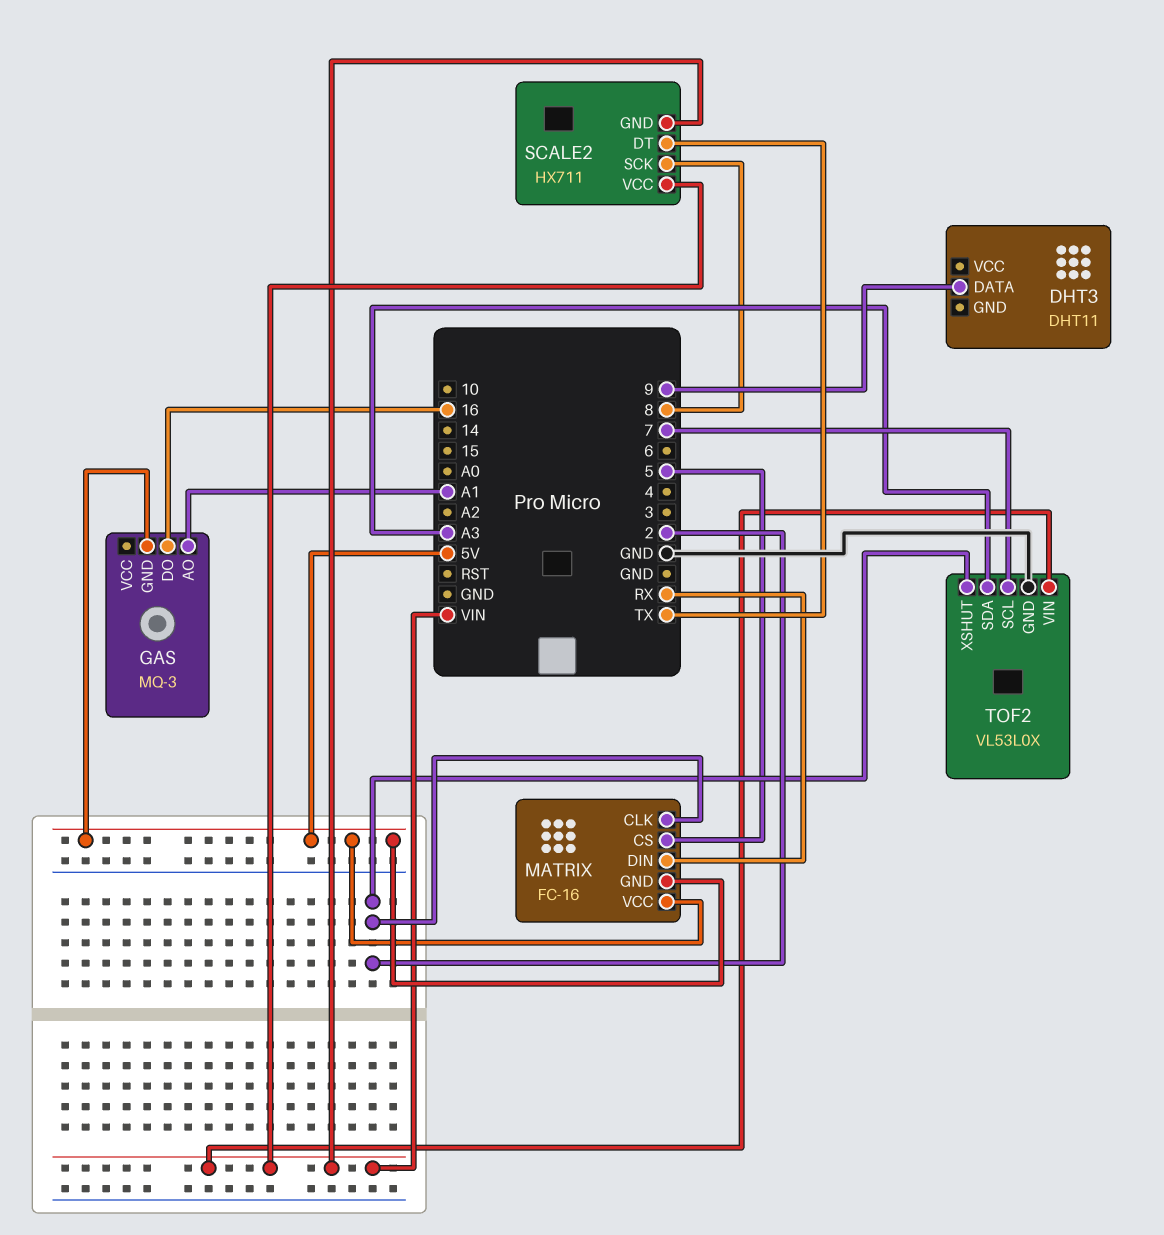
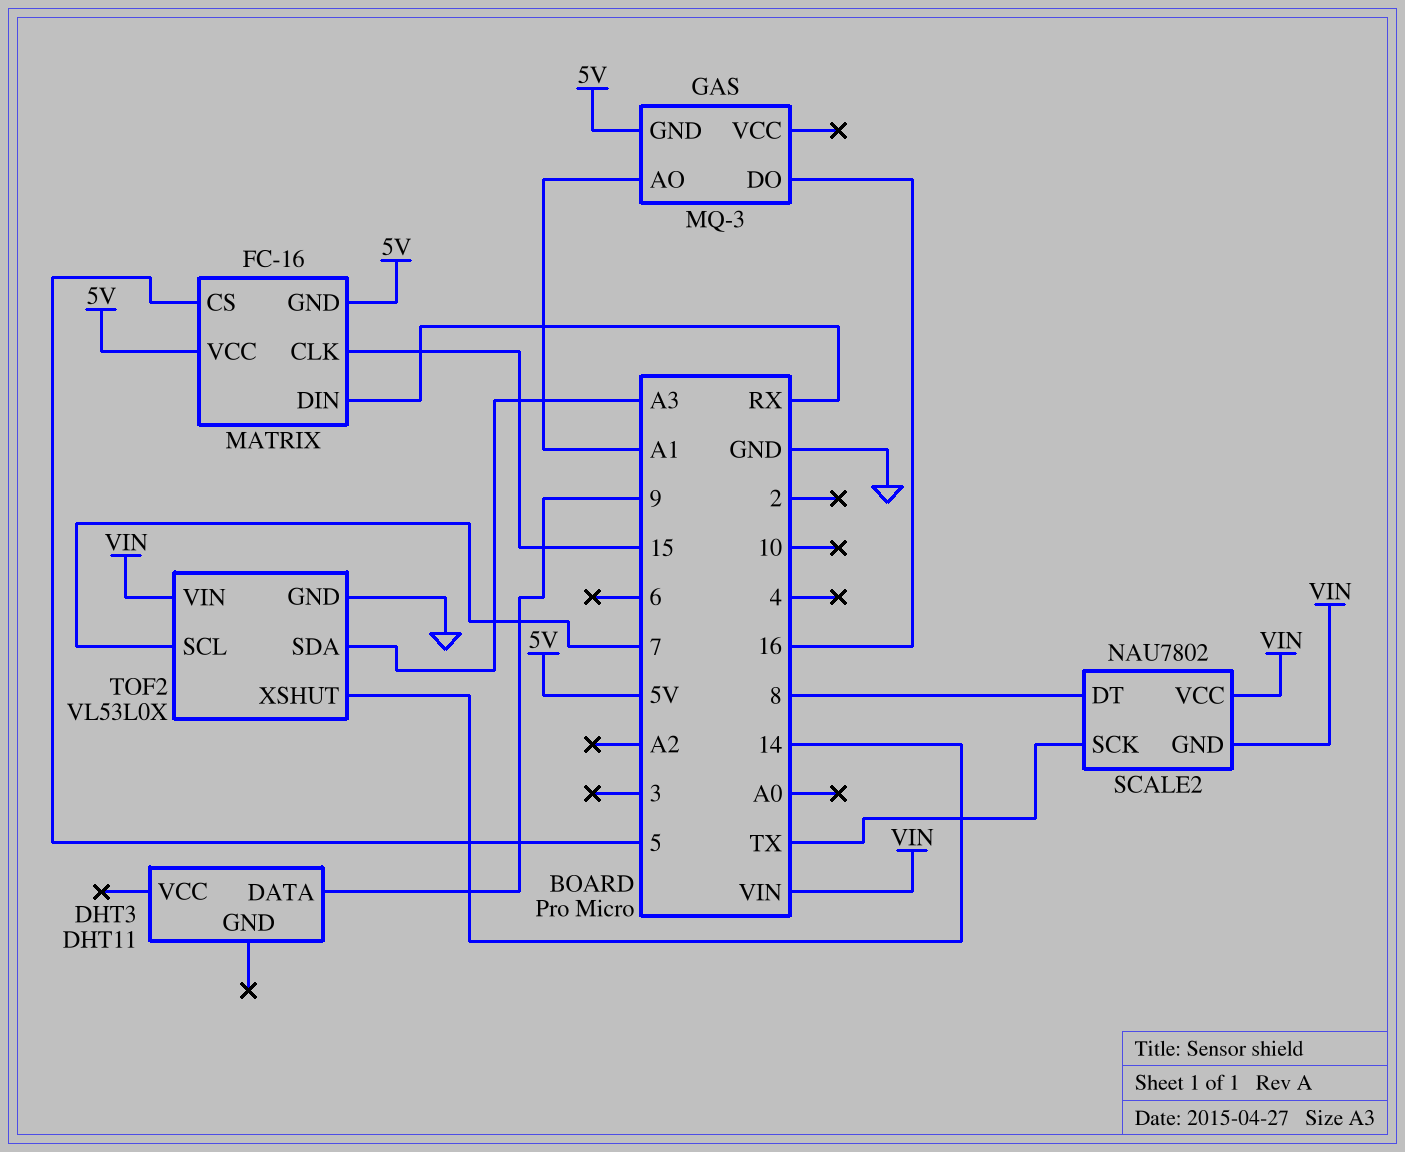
MATRIX pin CLK: 2 -> 15
SCALE2: HX711 -> NAU7802
SCALE2 pin DT: TX -> 8
SCALE2 pin SCK: 8 -> TX
TOF2 pin XSHUT: 2 -> 14

